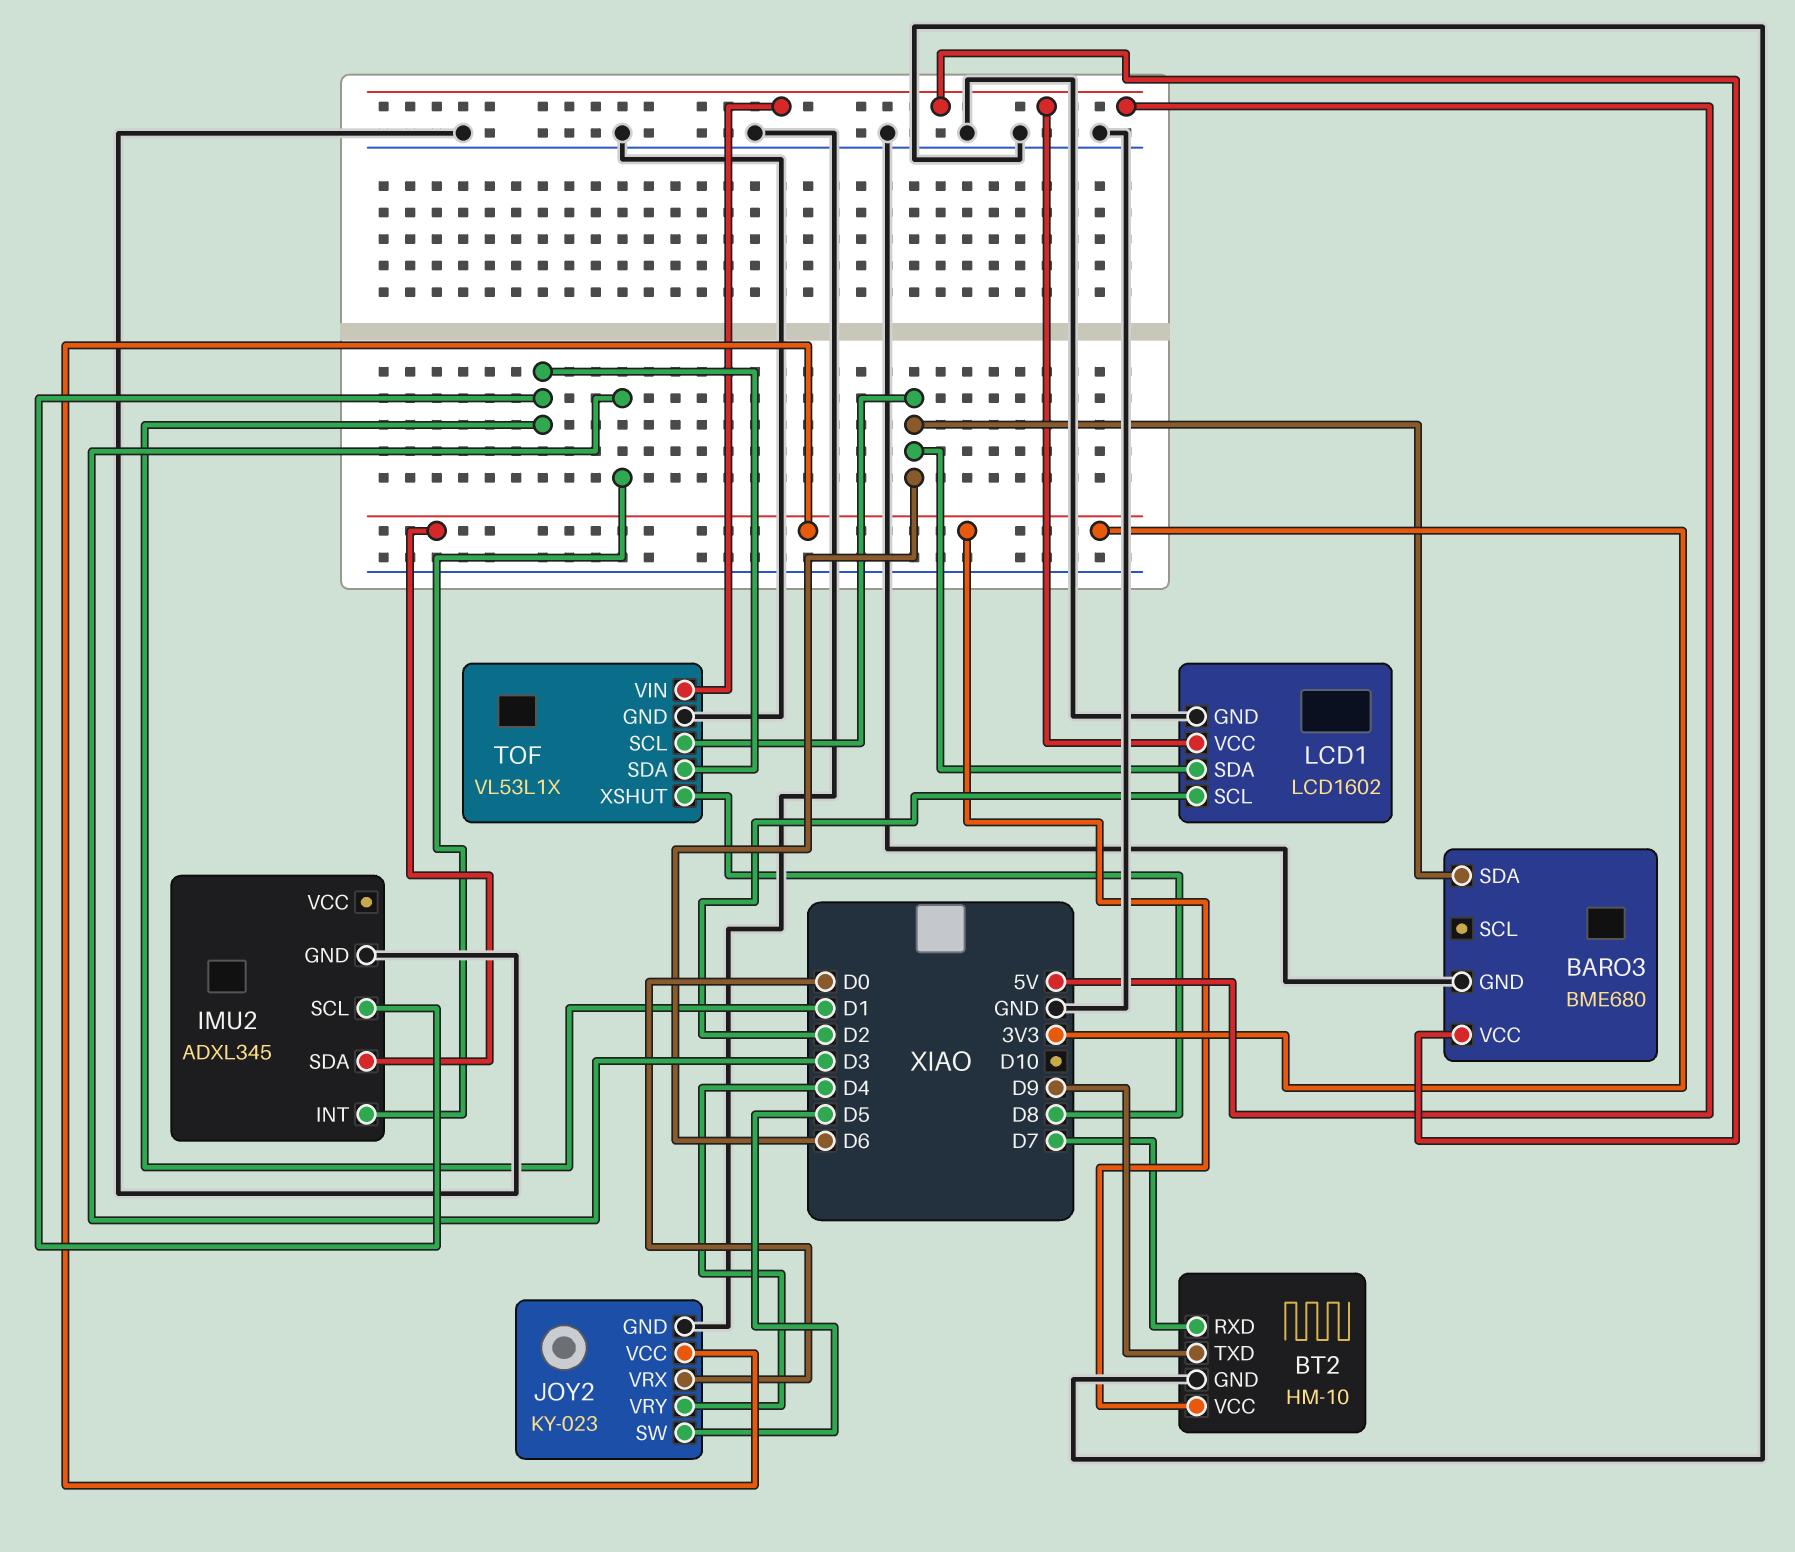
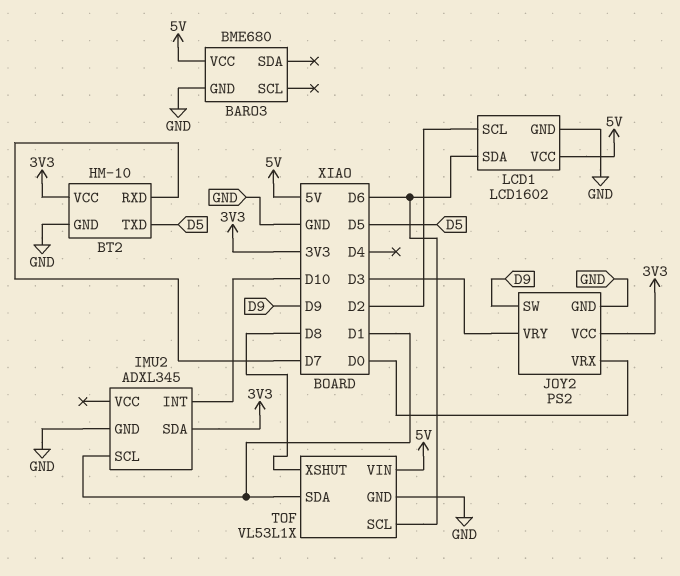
BARO3 pin SDA: D6 -> none
BT2 pin TXD: D9 -> D5
IMU2 pin INT: D3 -> D10
JOY2: KY-023 -> PS2
JOY2 pin SW: D5 -> D9
JOY2 pin VRY: D4 -> D3

